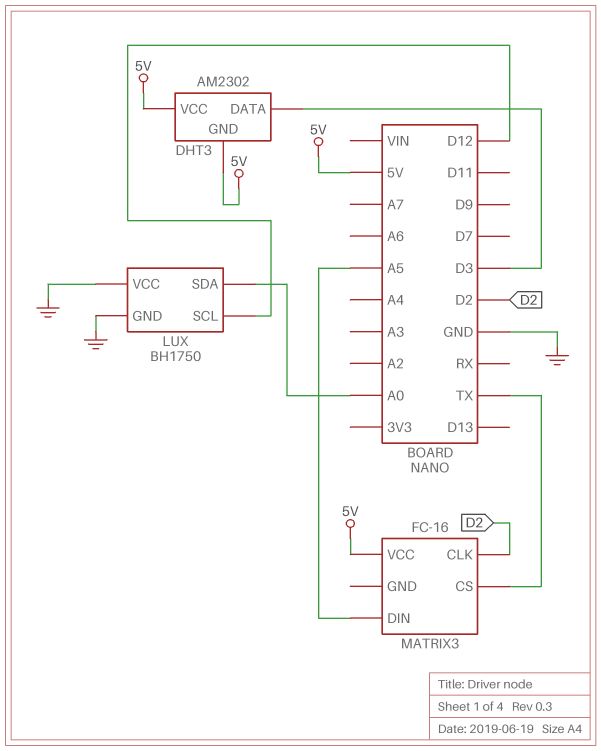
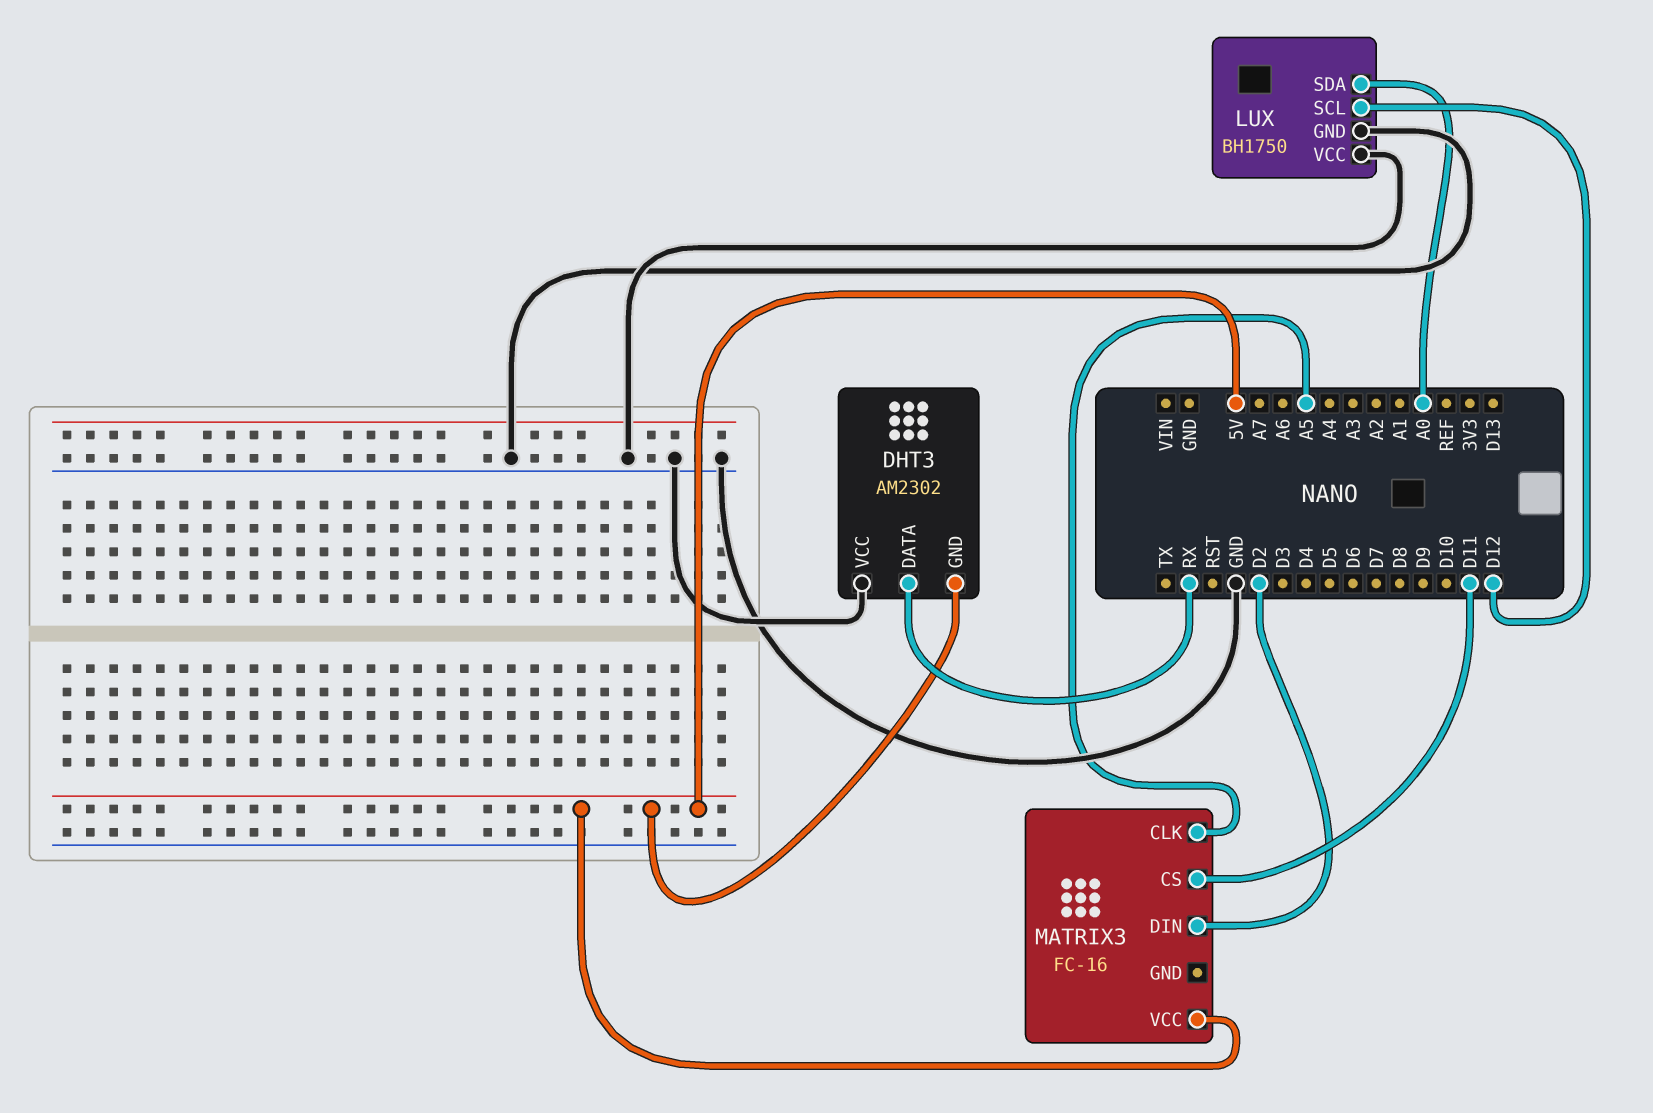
DHT3 pin DATA: D3 -> RX
DHT3 pin VCC: 5V -> GND
MATRIX3 pin CLK: D2 -> A5
MATRIX3 pin CS: TX -> D11
MATRIX3 pin DIN: A5 -> D2

